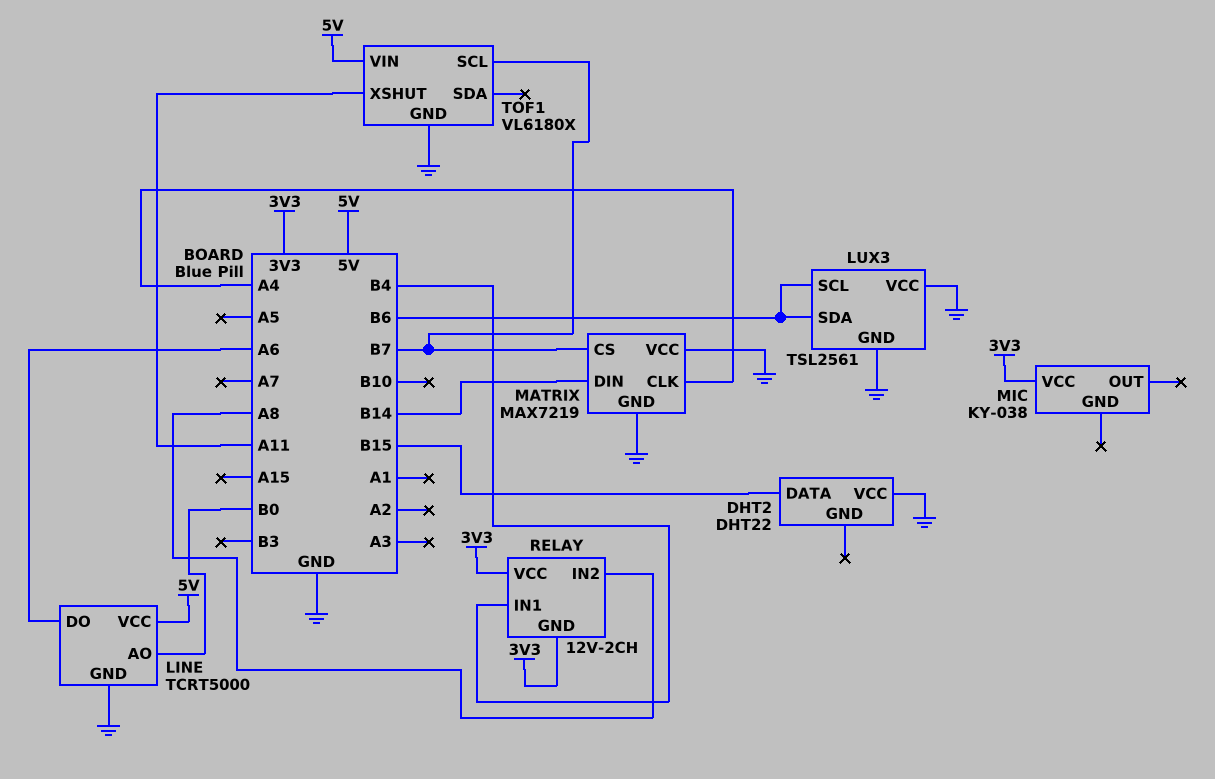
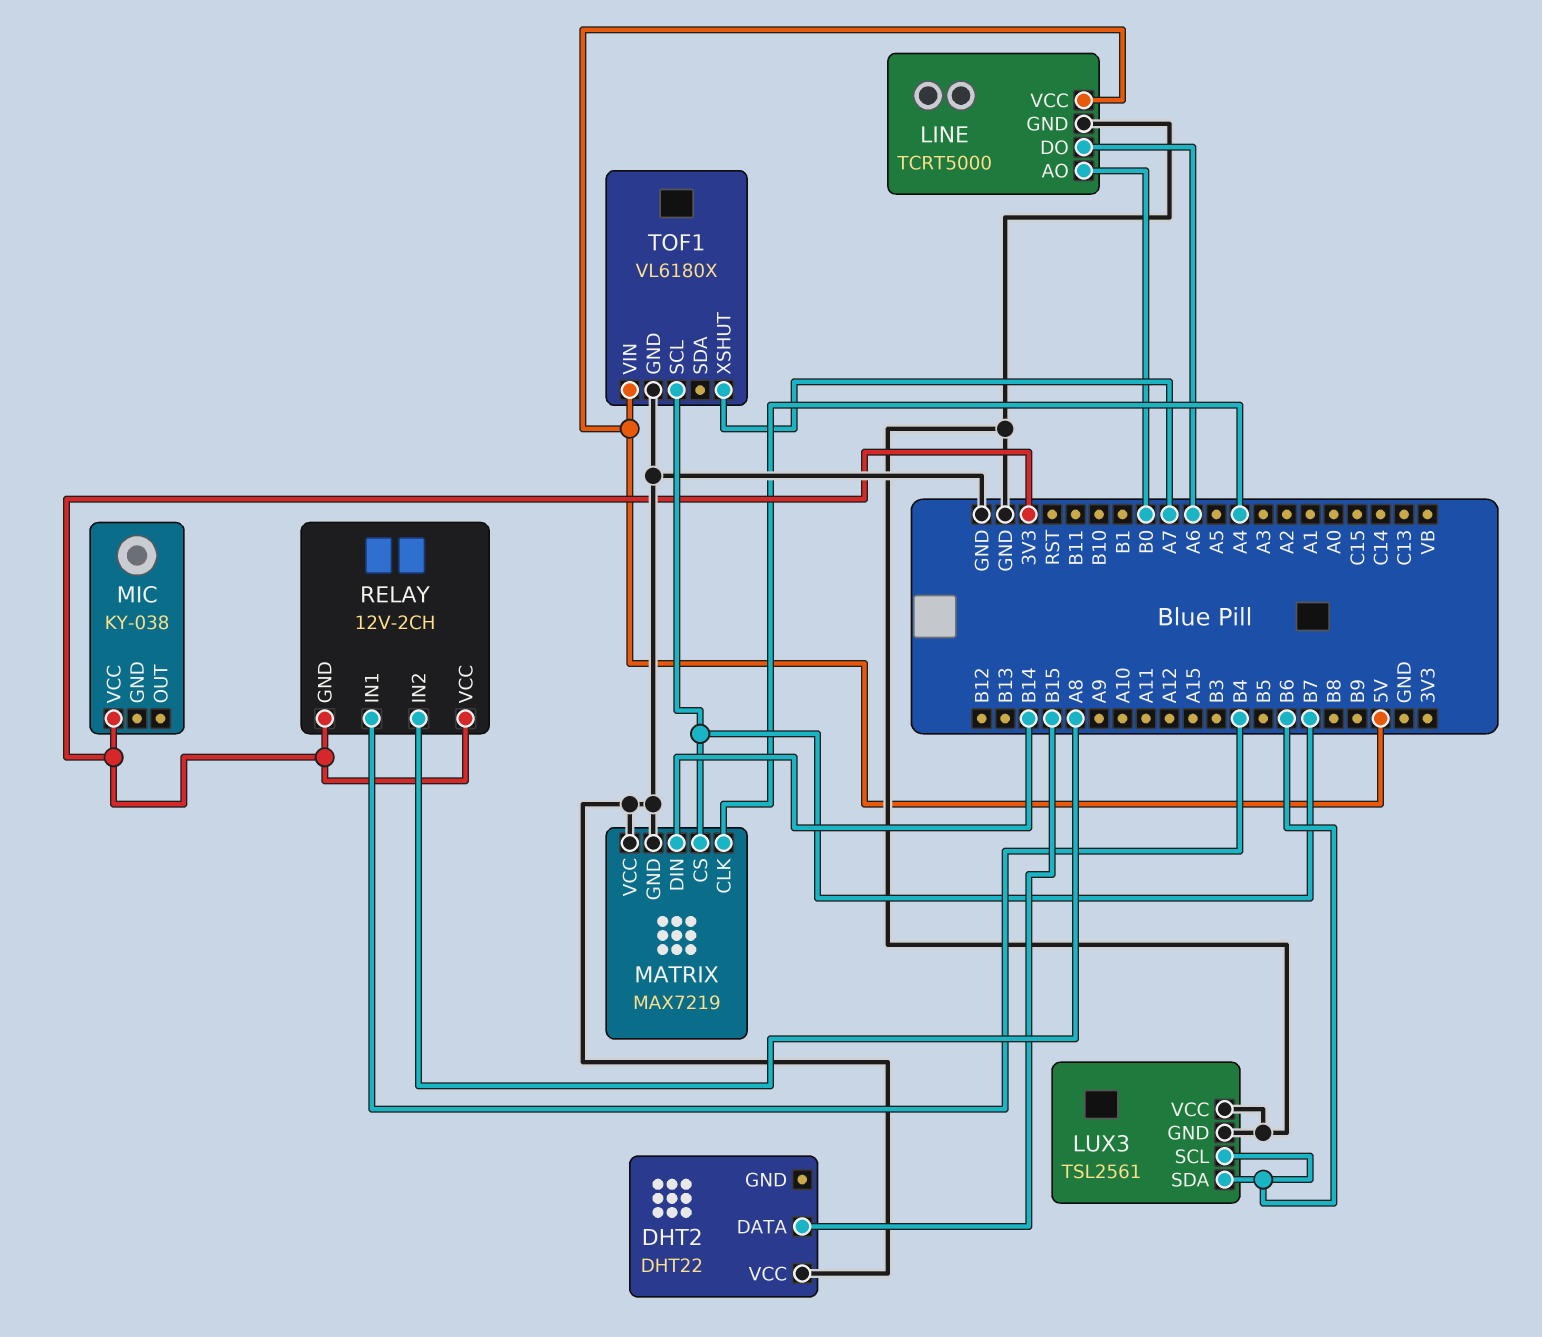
TOF1 pin XSHUT: A11 -> A7

